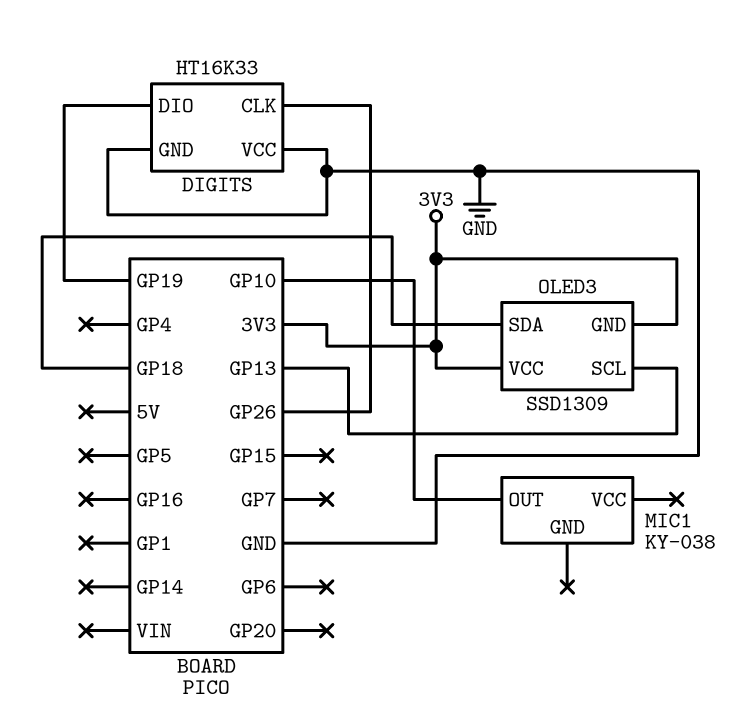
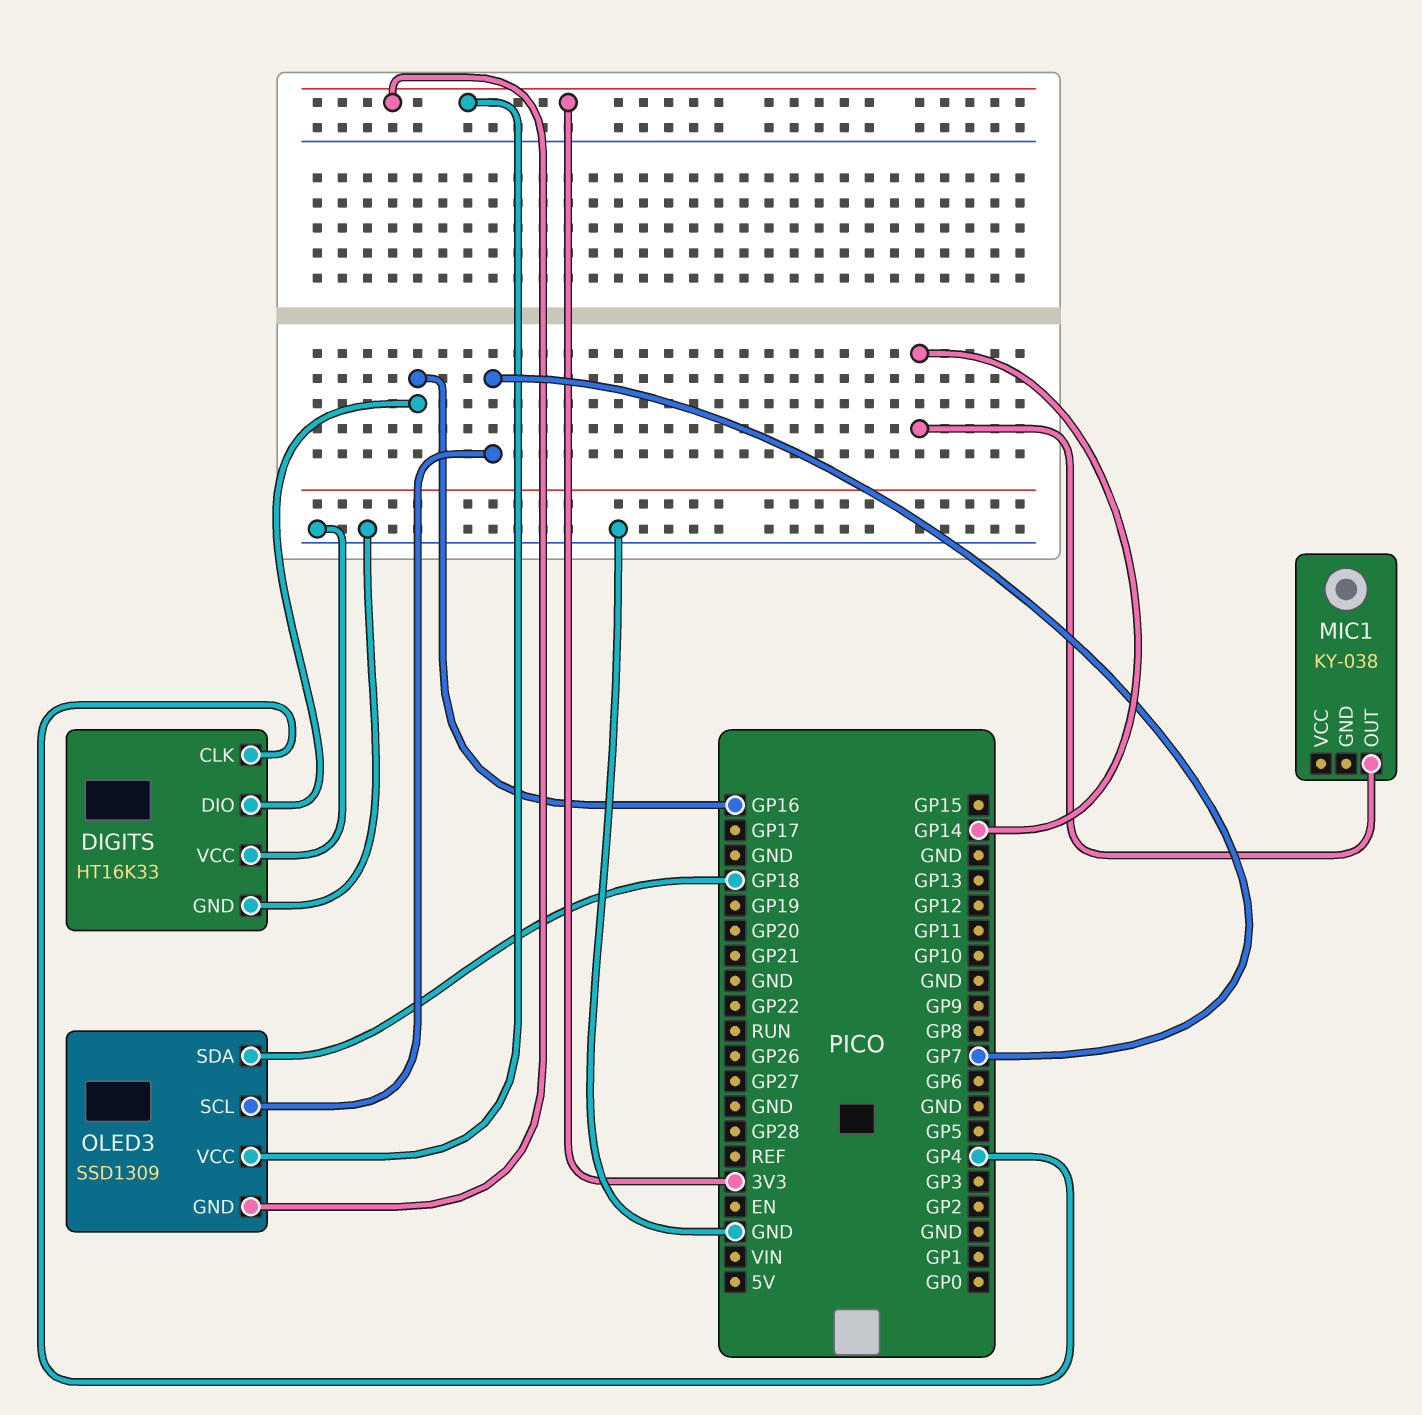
DIGITS pin CLK: GP26 -> GP4
DIGITS pin DIO: GP19 -> GP16
MIC1 pin OUT: GP10 -> GP14
OLED3 pin SCL: GP13 -> GP7

